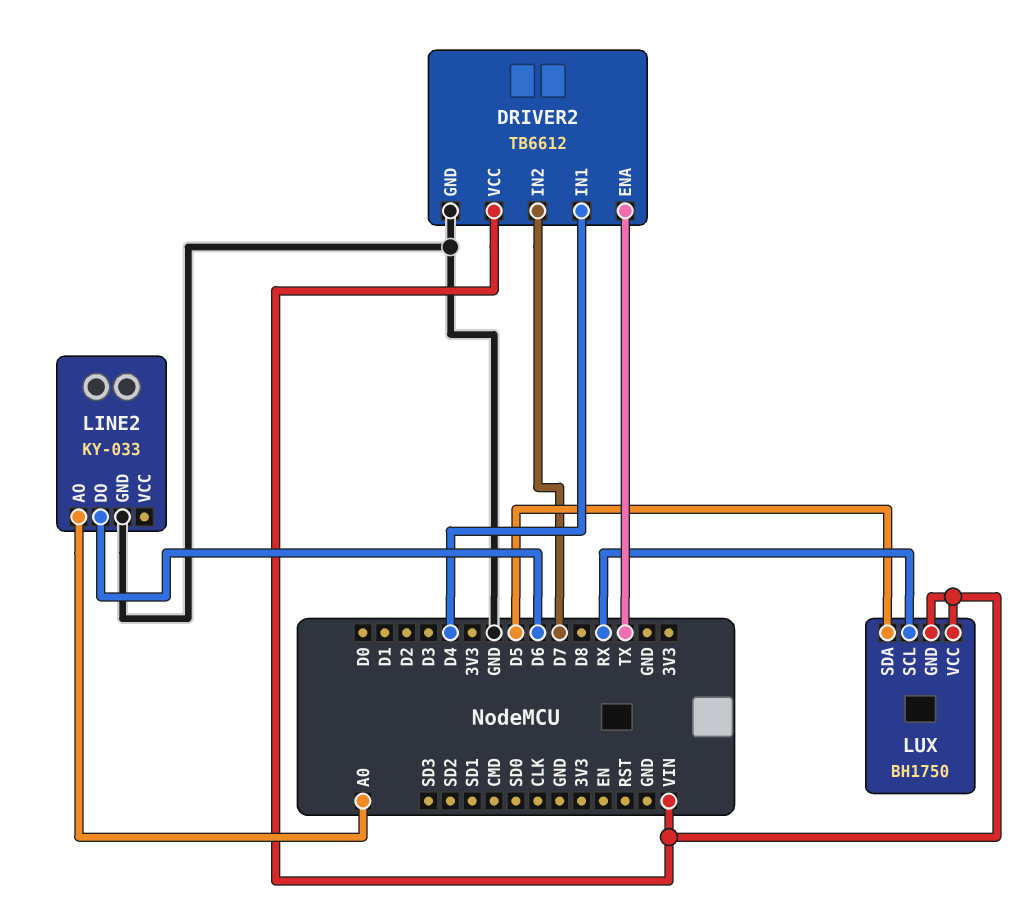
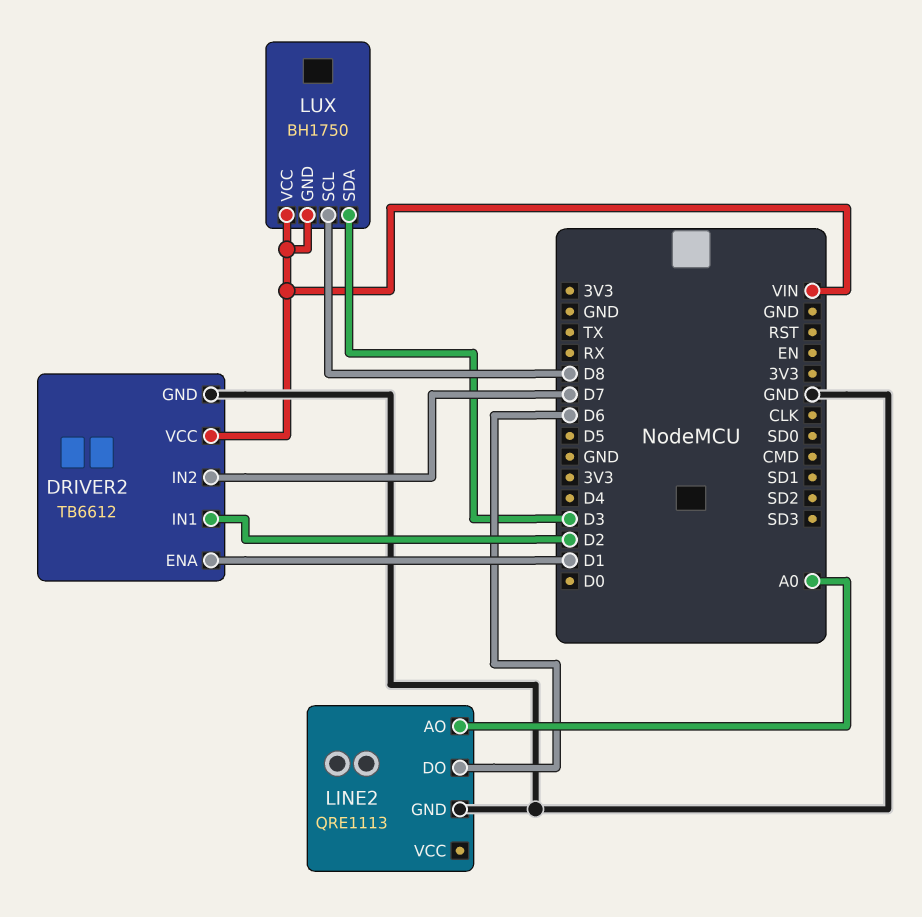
DRIVER2 pin ENA: TX -> D1
DRIVER2 pin IN1: D4 -> D2
LINE2: KY-033 -> QRE1113
LUX pin SCL: RX -> D8
LUX pin SDA: D5 -> D3

